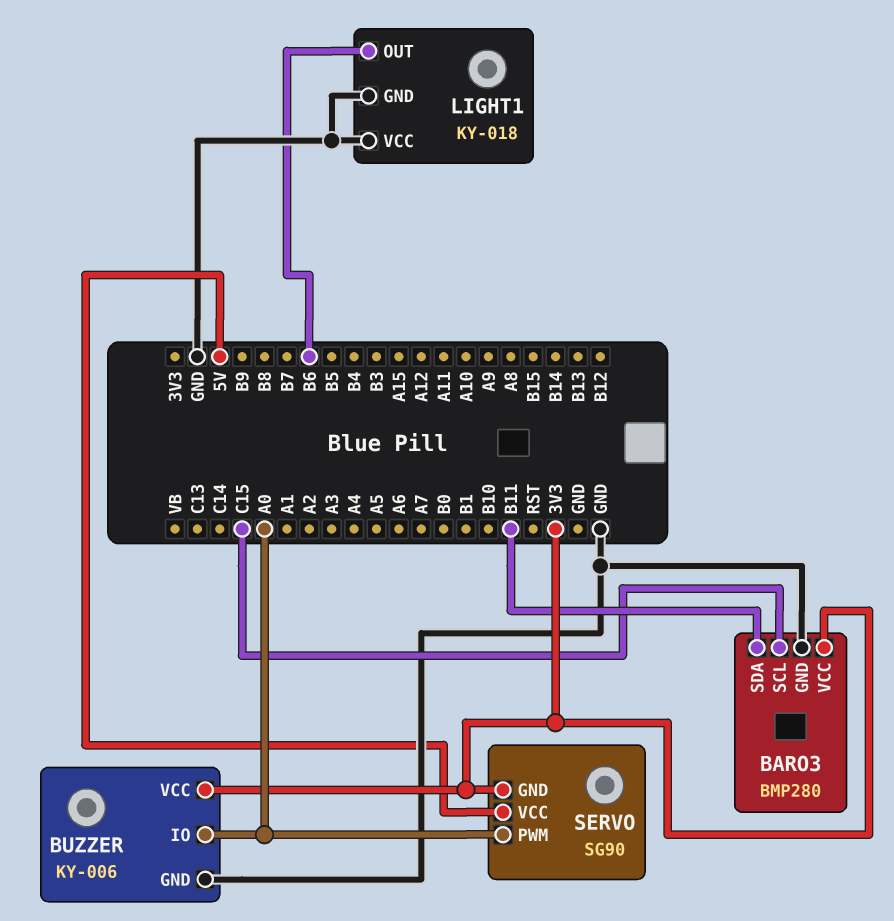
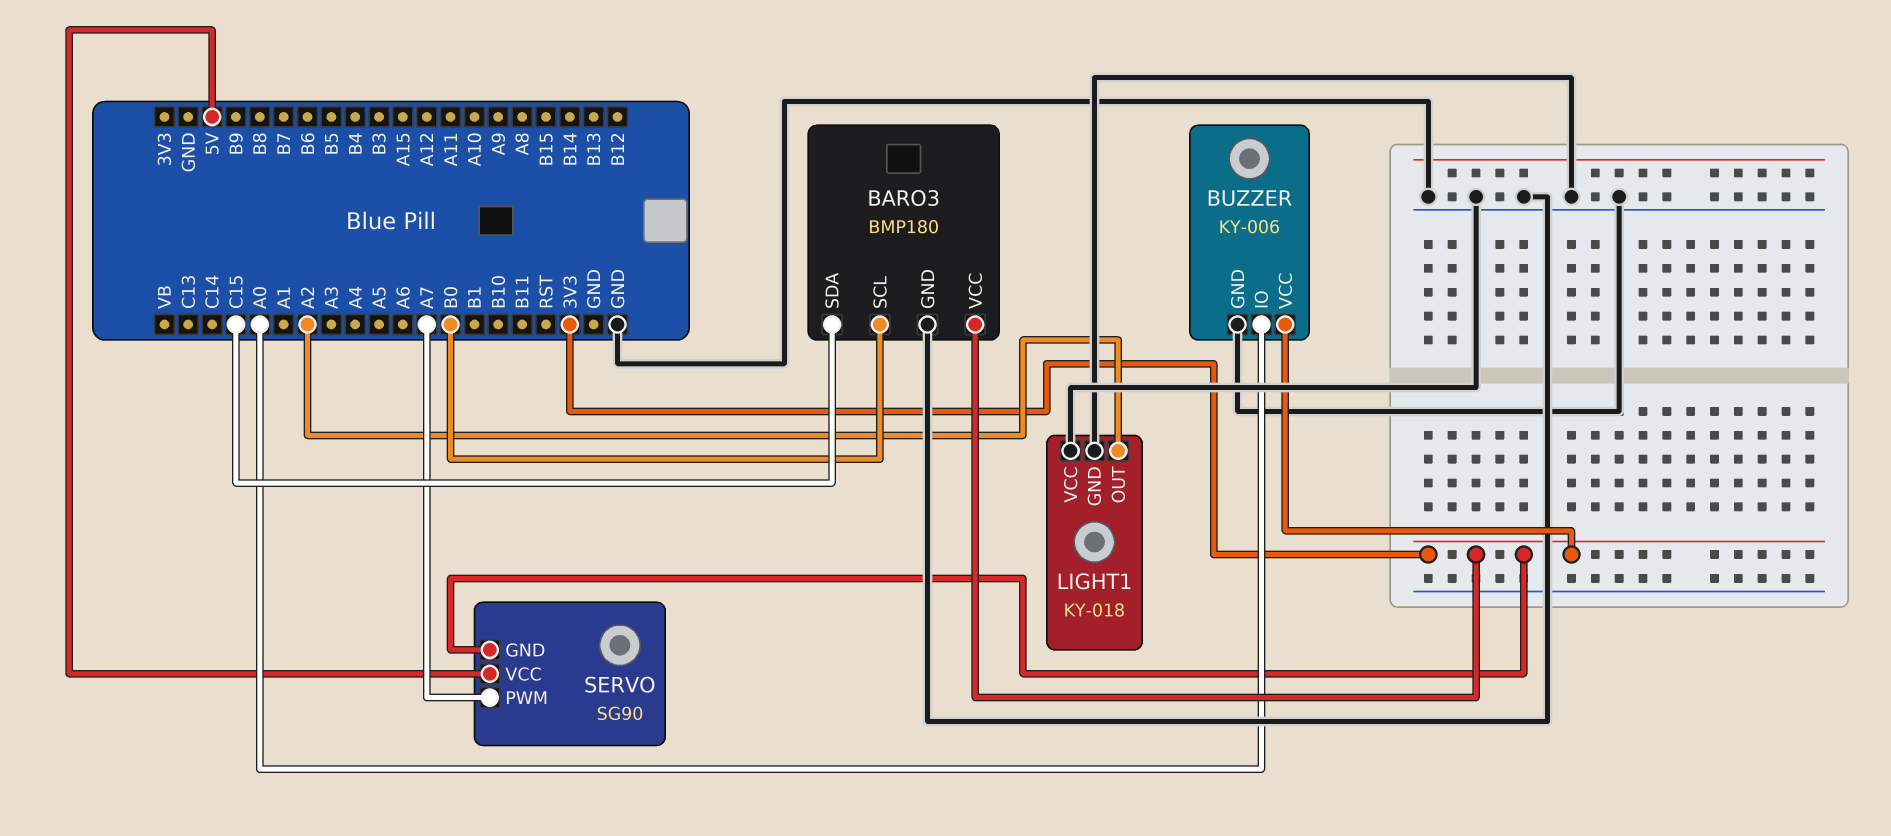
BARO3: BMP280 -> BMP180
BARO3 pin SCL: C15 -> B0
BARO3 pin SDA: B11 -> C15
LIGHT1 pin OUT: B6 -> A2
SERVO pin PWM: A0 -> A7

